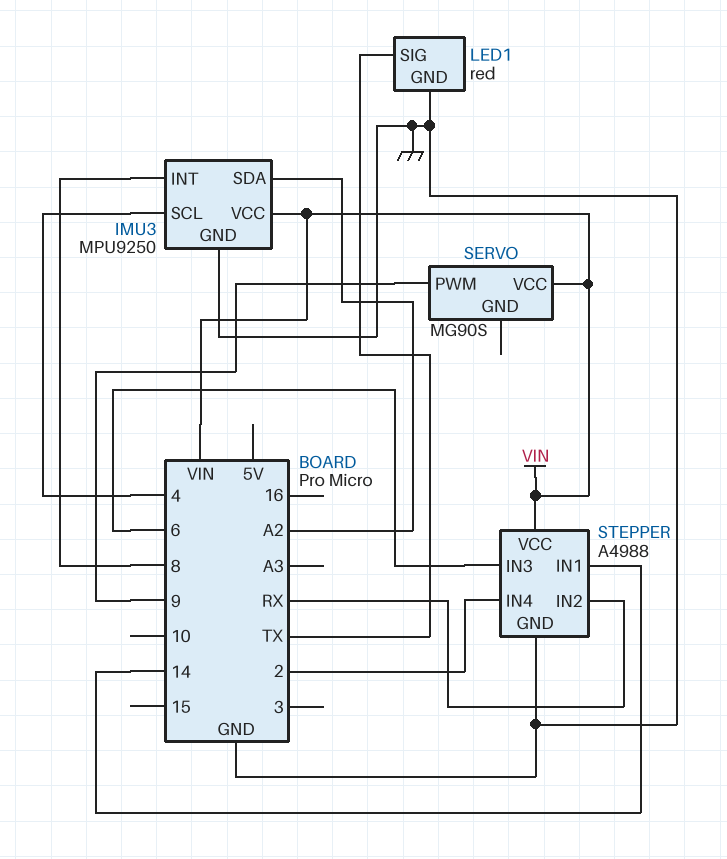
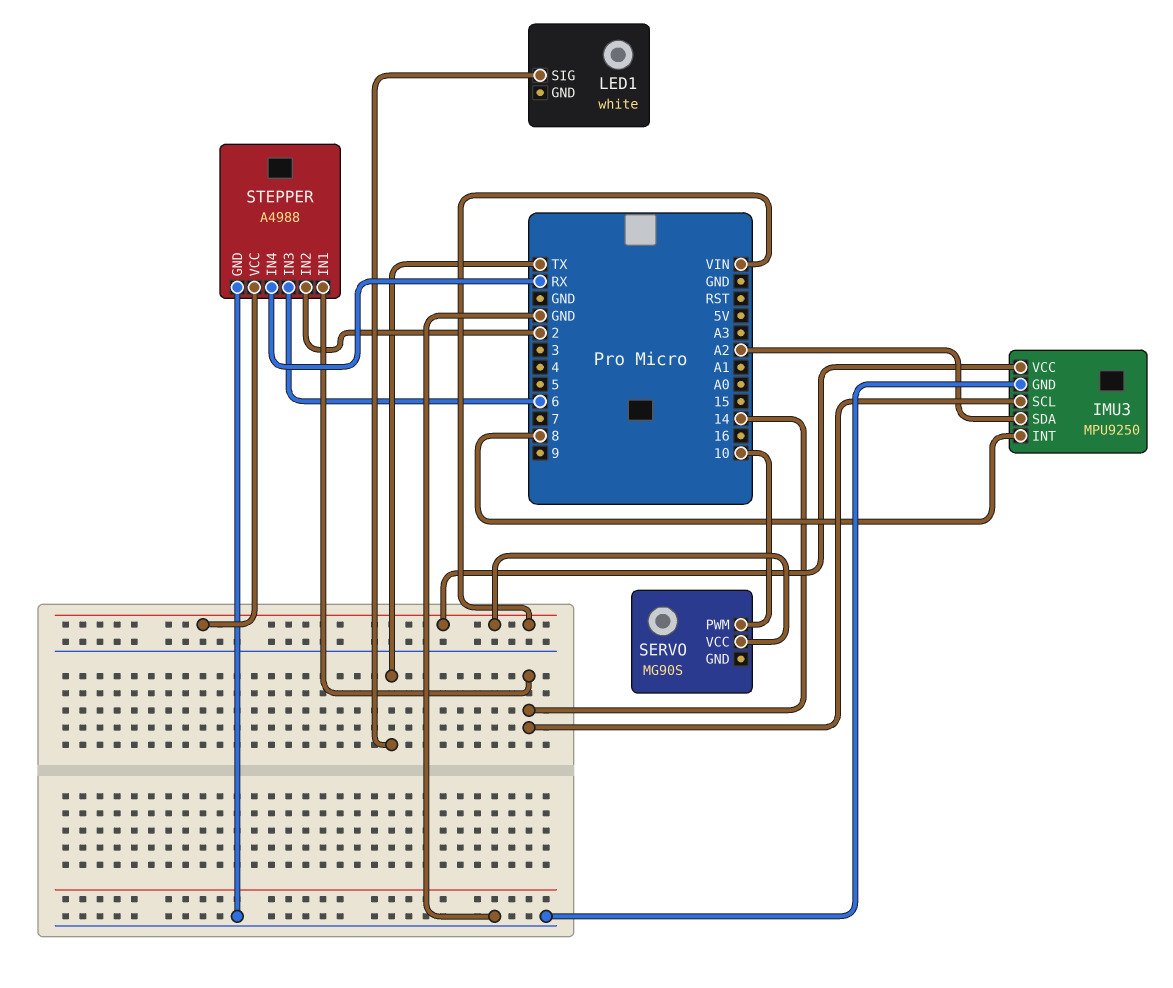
IMU3 pin SCL: 4 -> 14
LED1: red -> white
LED1 pin GND: GND -> none
SERVO pin PWM: 9 -> 10
STEPPER pin IN2: RX -> 2
STEPPER pin IN4: 2 -> RX

